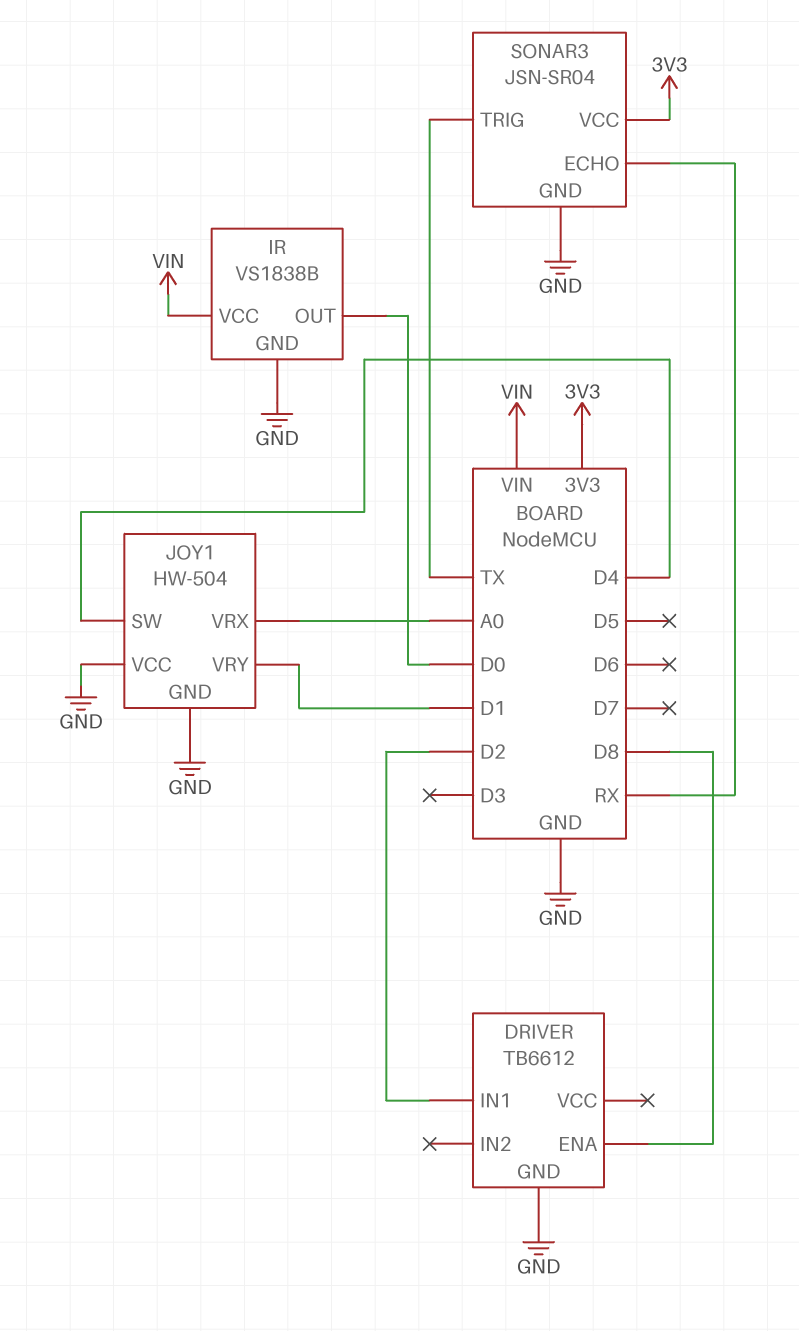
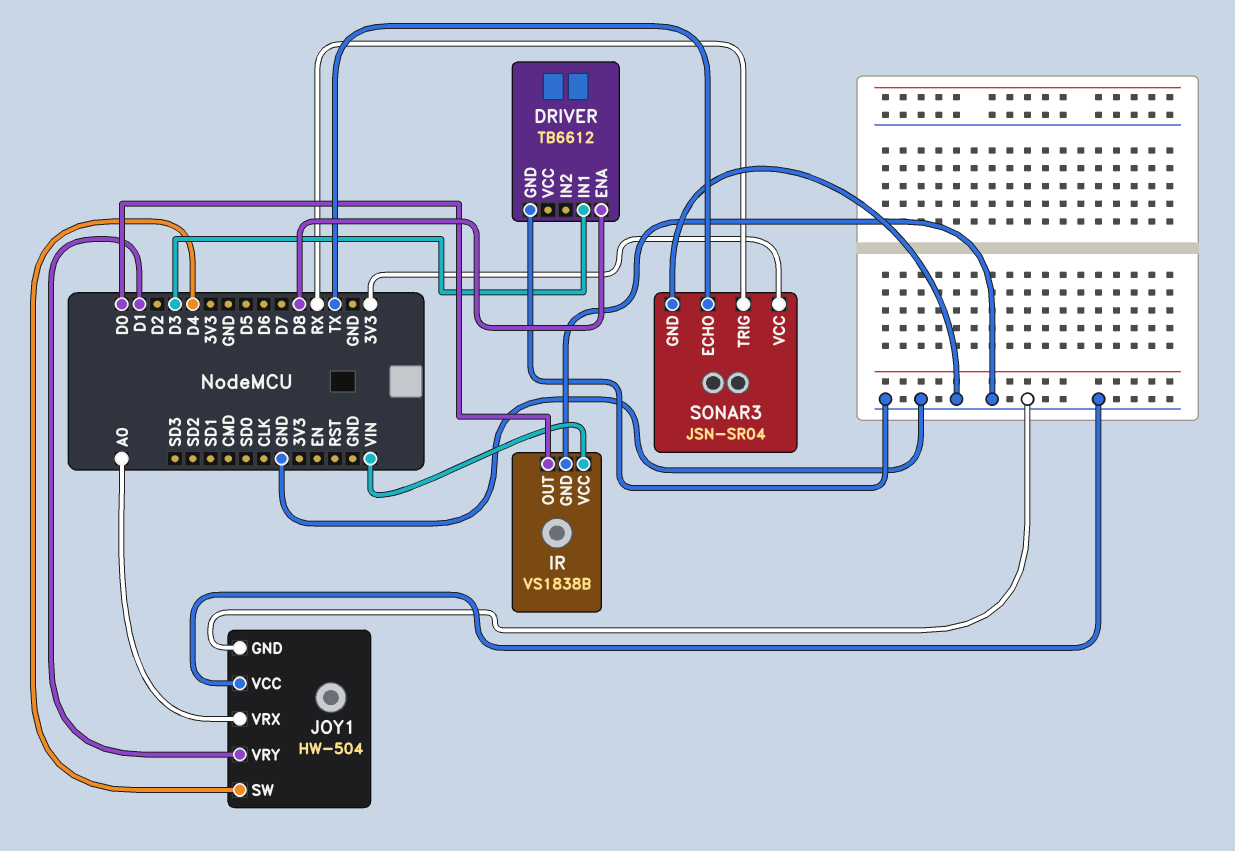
DRIVER pin IN1: D2 -> D3
SONAR3 pin ECHO: RX -> TX
SONAR3 pin TRIG: TX -> RX

